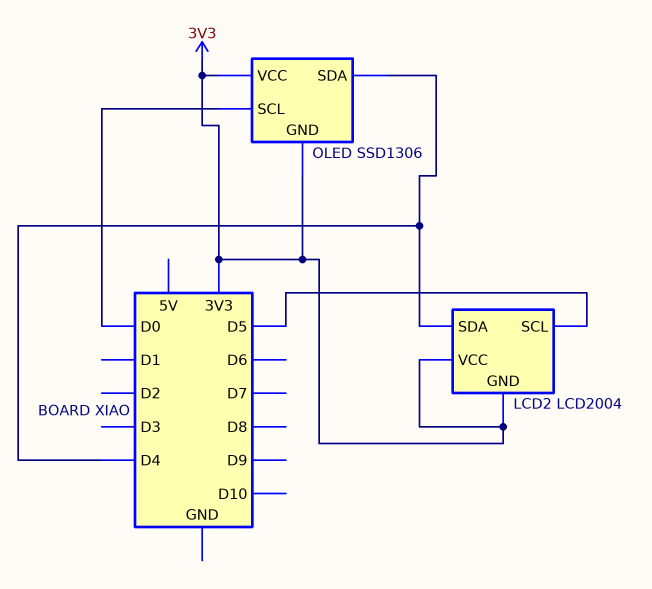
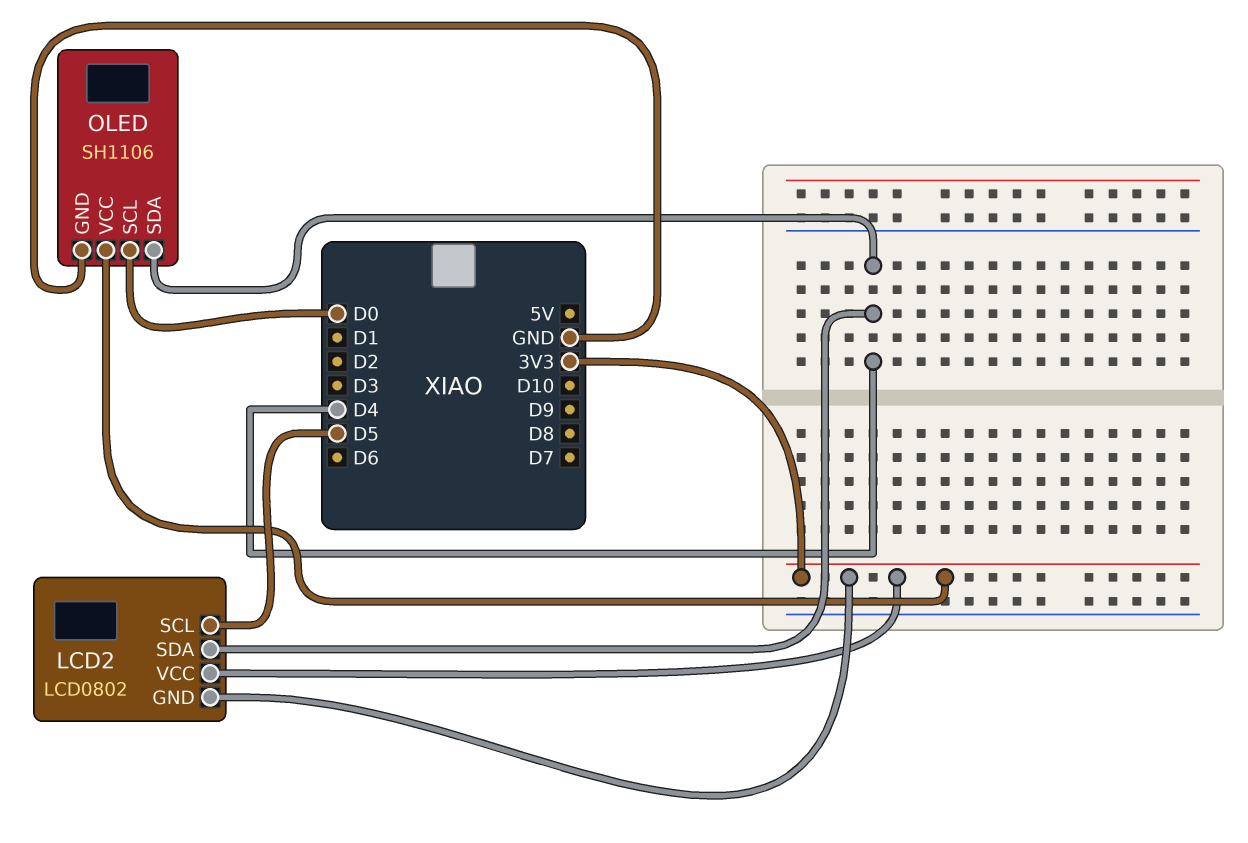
LCD2: LCD2004 -> LCD0802
OLED: SSD1306 -> SH1106
OLED pin GND: 3V3 -> GND

